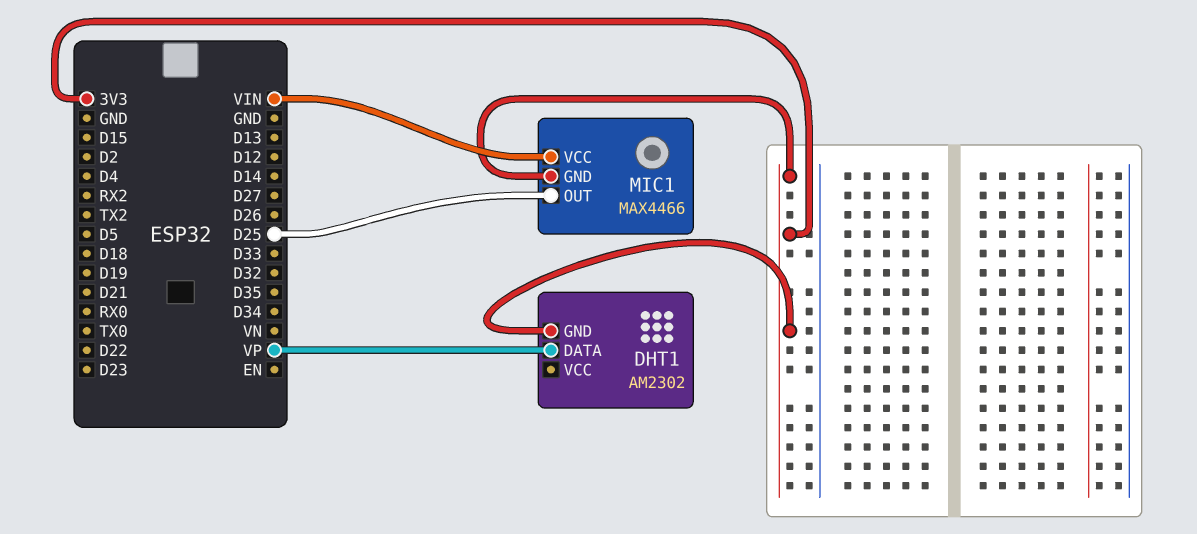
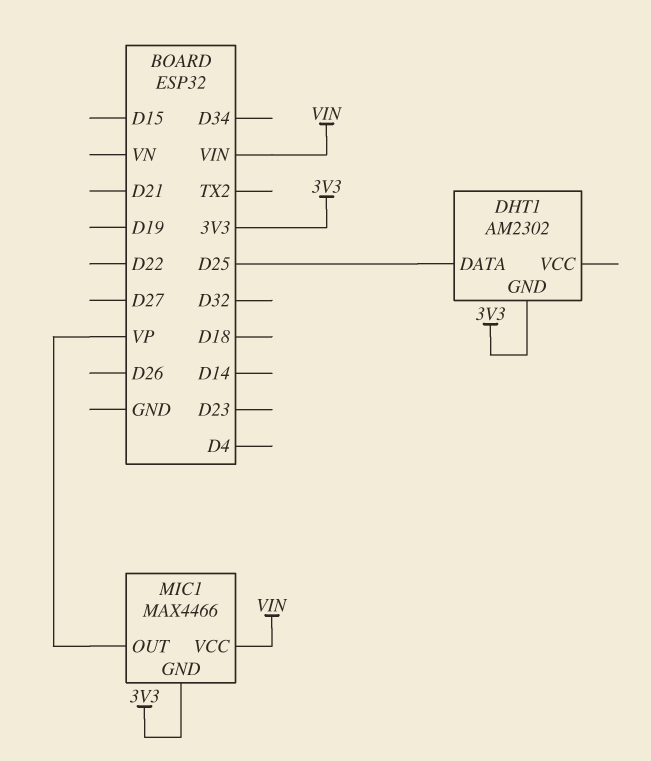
DHT1 pin DATA: VP -> D25
MIC1 pin OUT: D25 -> VP

